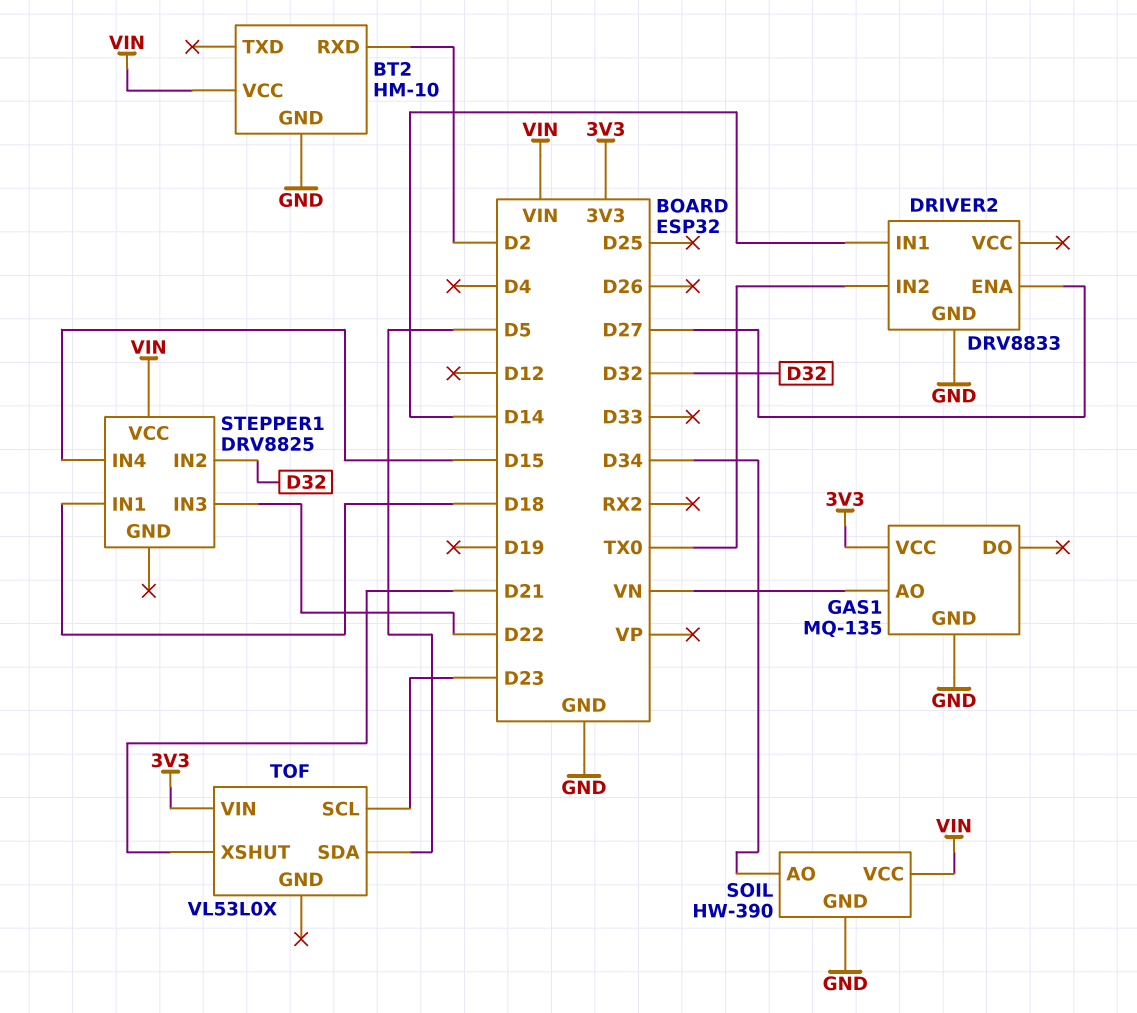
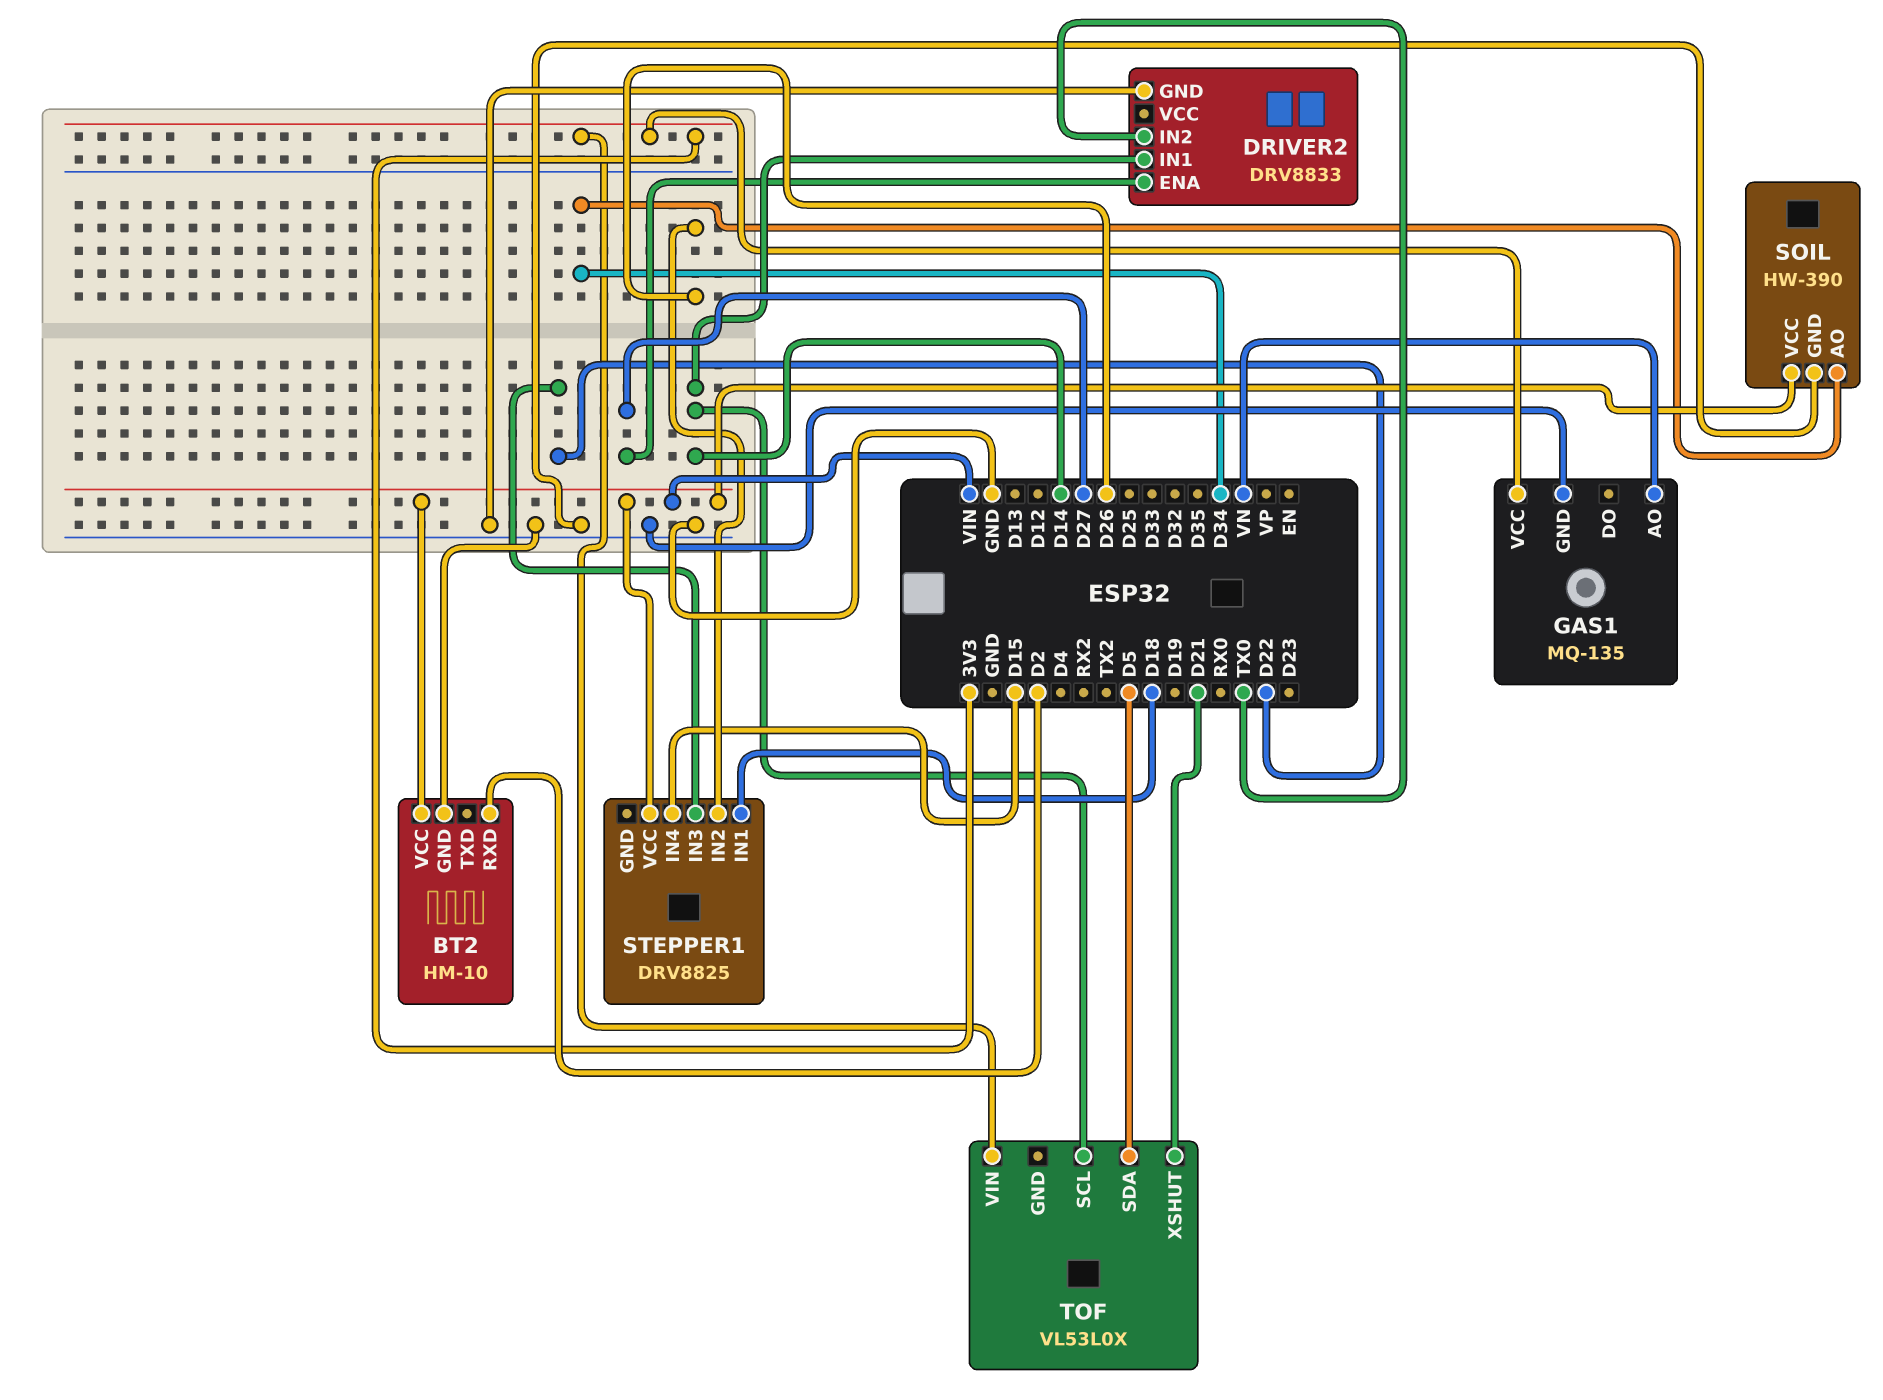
STEPPER1 pin IN2: D32 -> D26
TOF pin SCL: D23 -> D14

